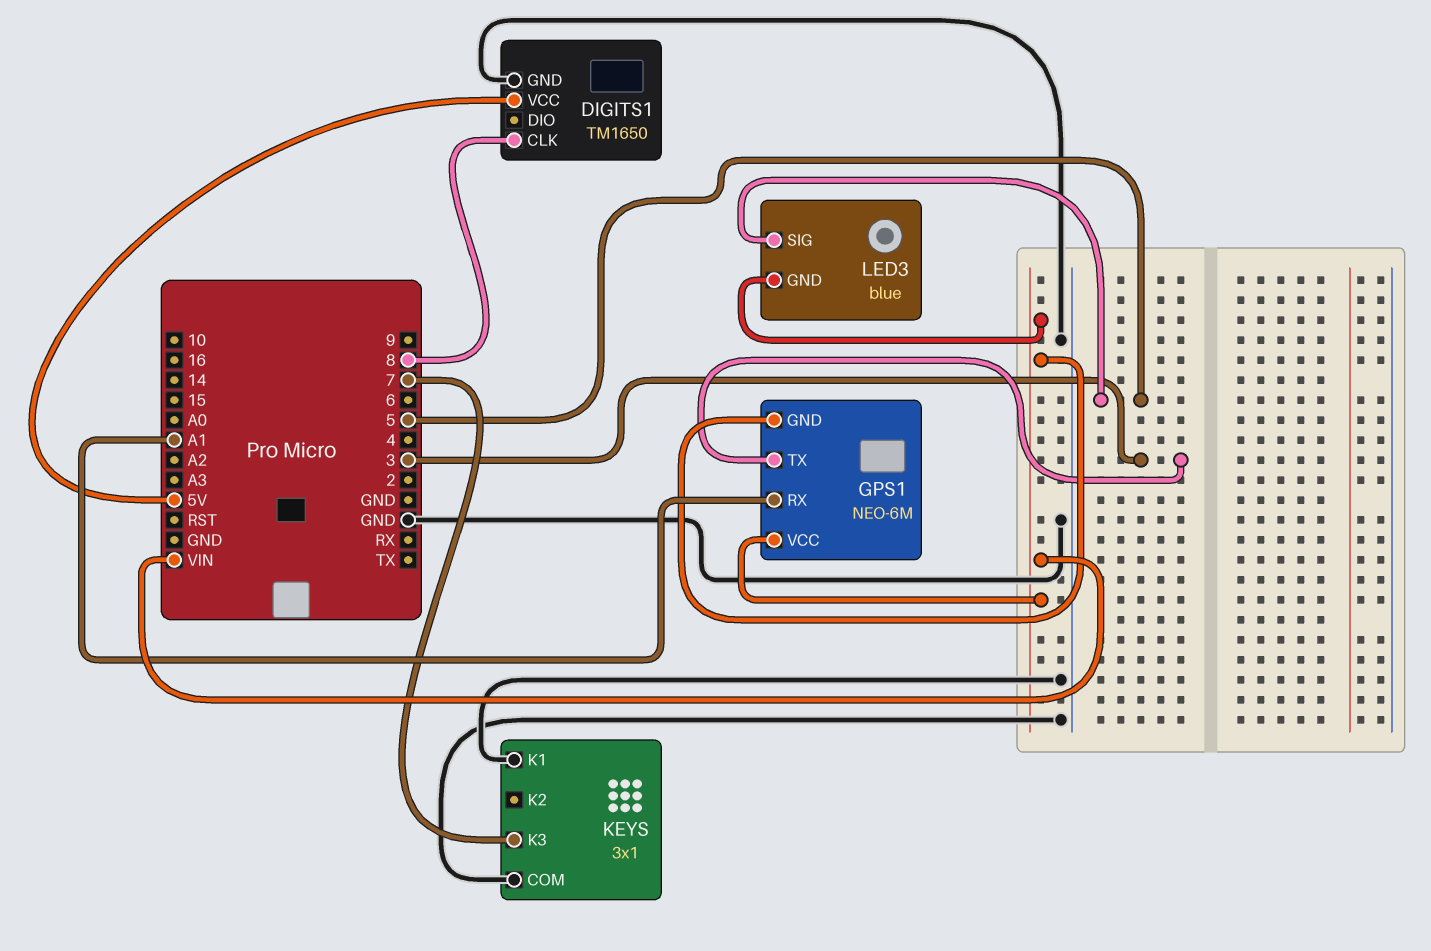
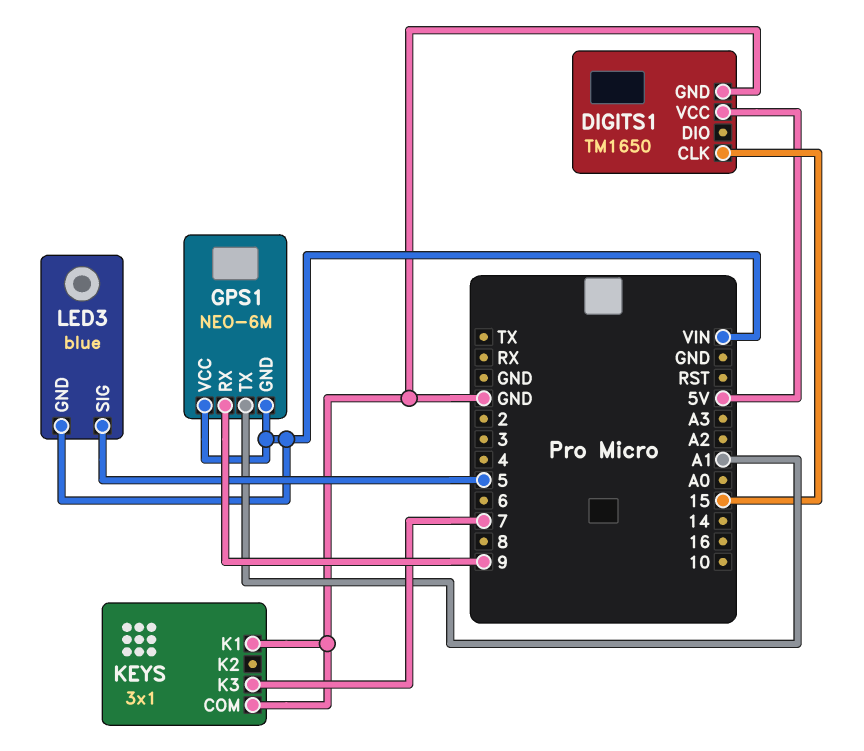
DIGITS1 pin CLK: 8 -> 15
GPS1 pin RX: A1 -> 9
GPS1 pin TX: 3 -> A1

